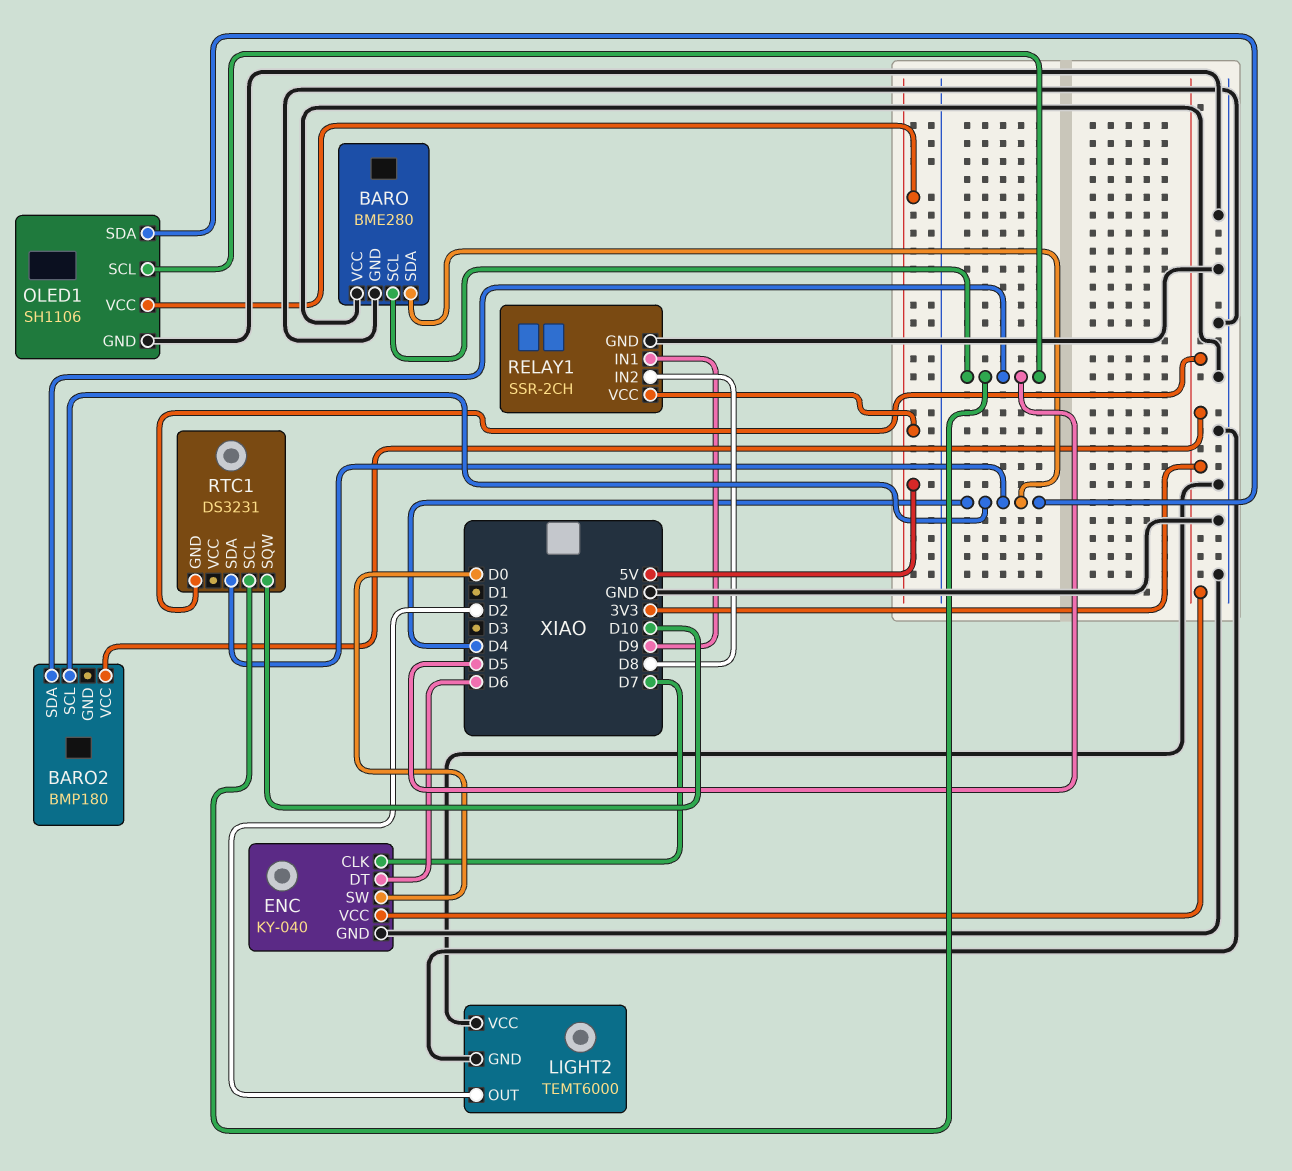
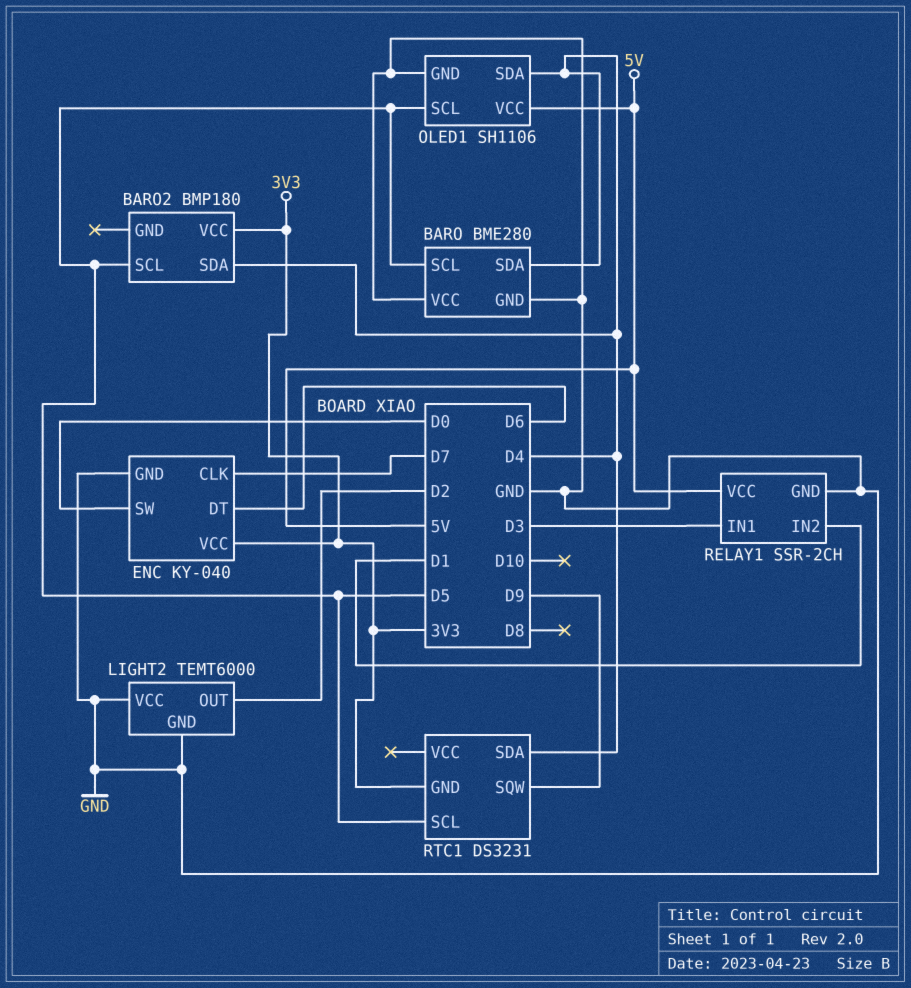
BARO2 pin SCL: D4 -> D5
BARO2 pin SDA: D5 -> D4
RELAY1 pin IN1: D9 -> D3
RELAY1 pin IN2: D8 -> D1
RTC1 pin SQW: D10 -> D9

